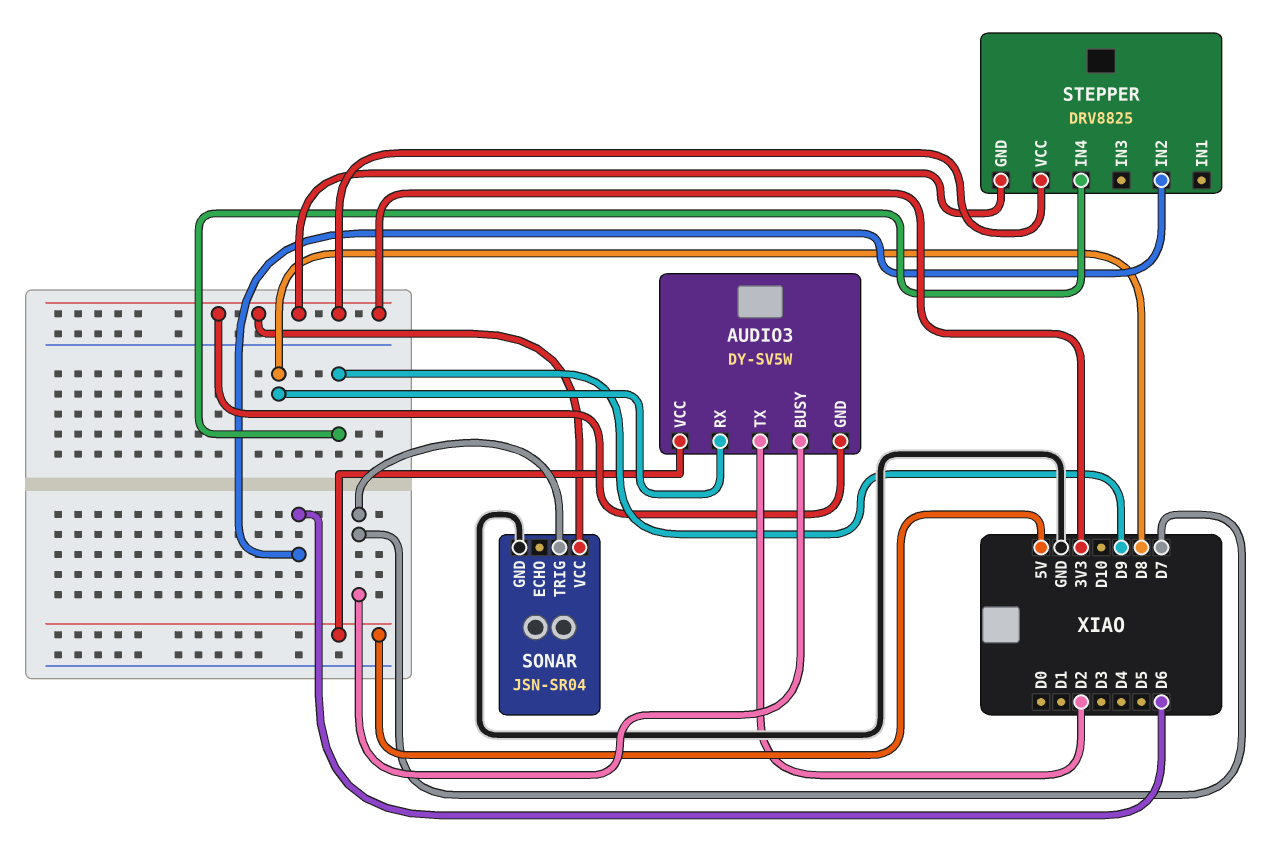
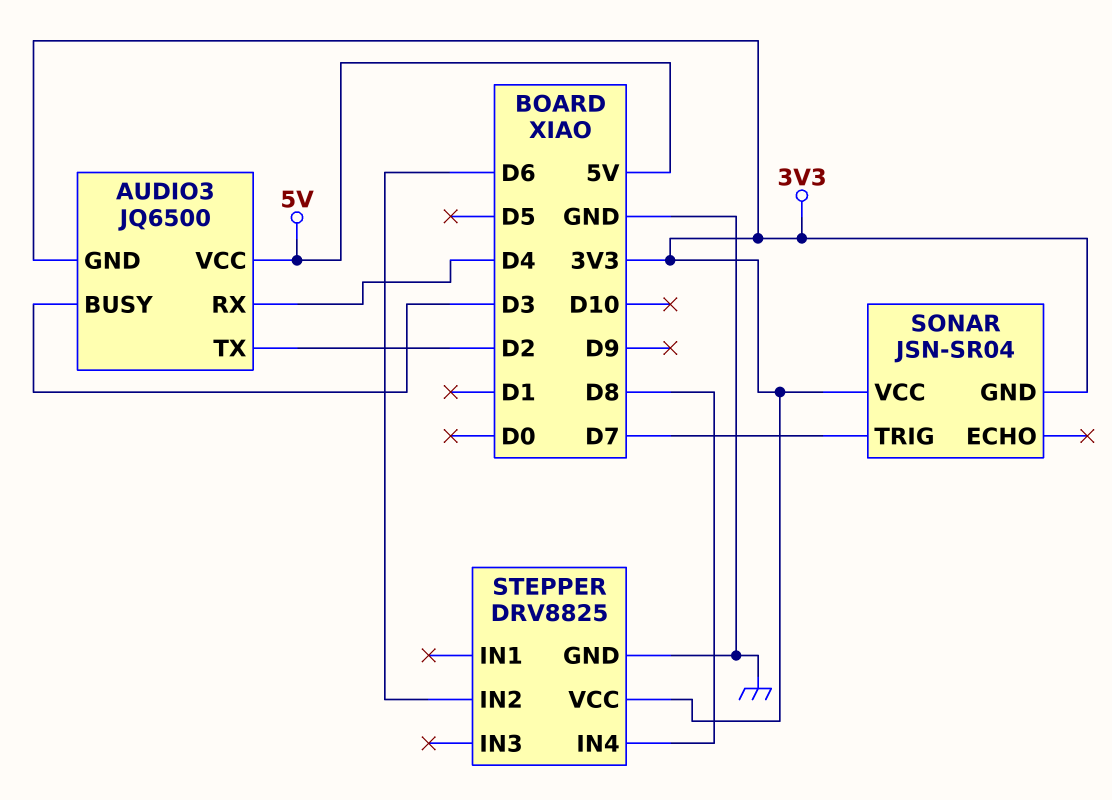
AUDIO3: DY-SV5W -> JQ6500
AUDIO3 pin BUSY: D7 -> D3
AUDIO3 pin RX: D8 -> D4
SONAR pin GND: GND -> 3V3
STEPPER pin GND: 3V3 -> GND
STEPPER pin IN4: D9 -> D8

